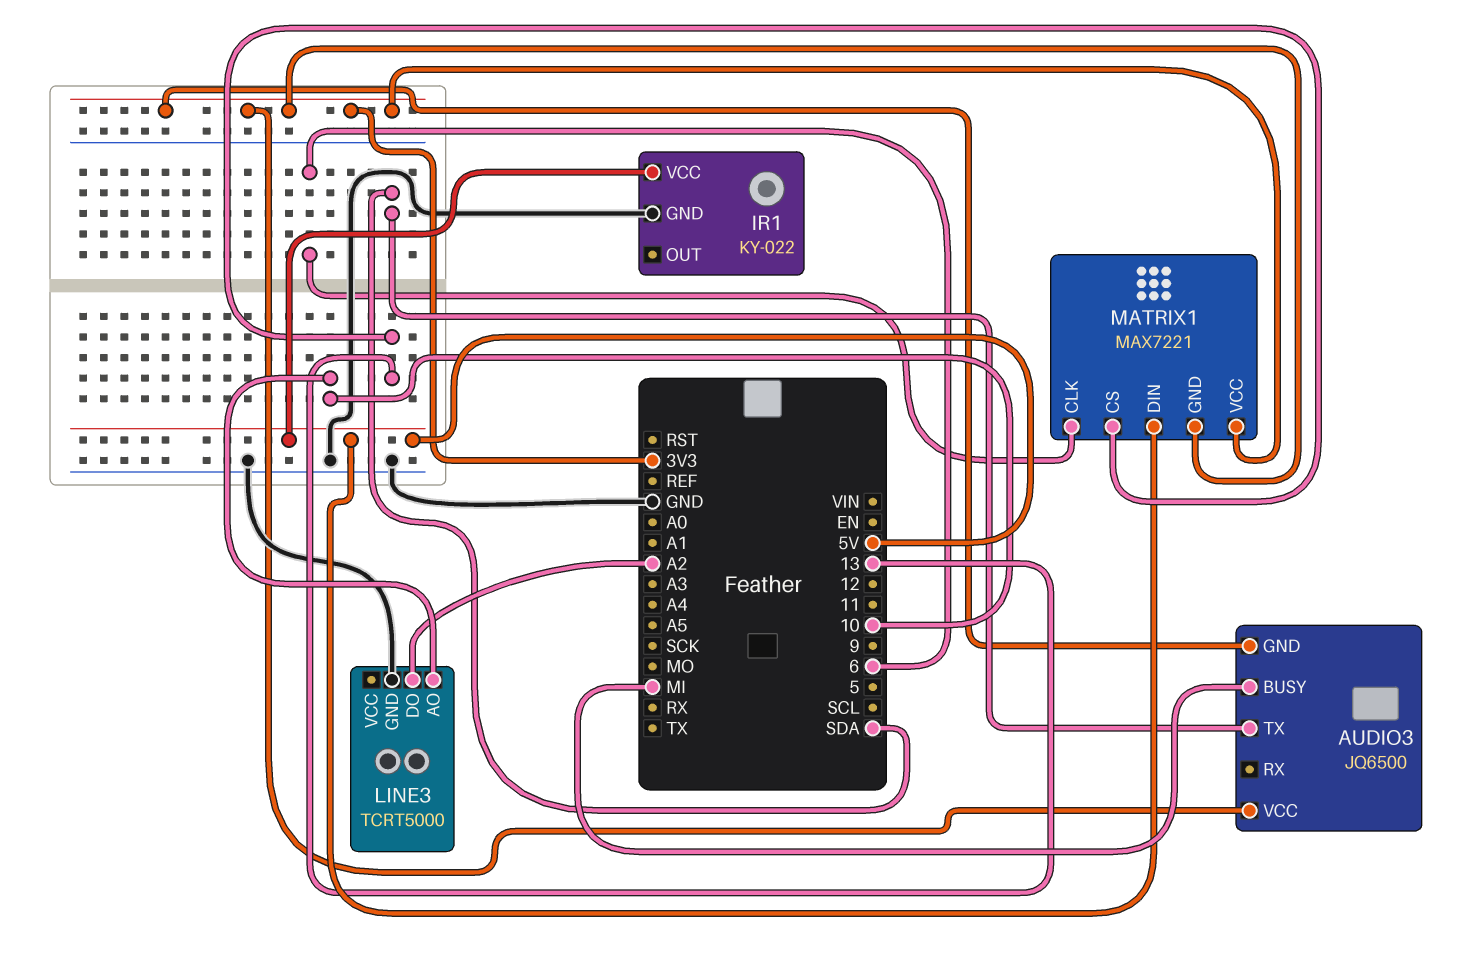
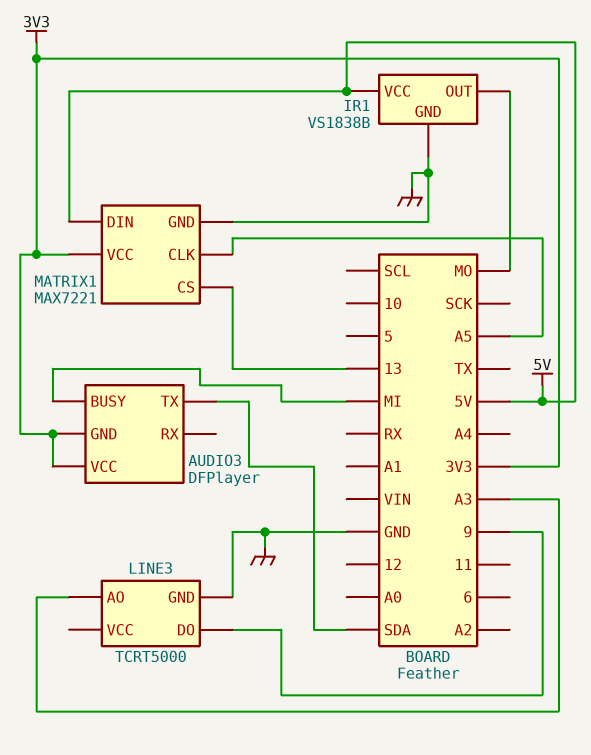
AUDIO3: JQ6500 -> DFPlayer
IR1: KY-022 -> VS1838B
IR1 pin OUT: none -> MO
LINE3 pin AO: 10 -> A3
LINE3 pin DO: A2 -> 9
MATRIX1 pin CLK: 6 -> A5
MATRIX1 pin GND: 3V3 -> GND

